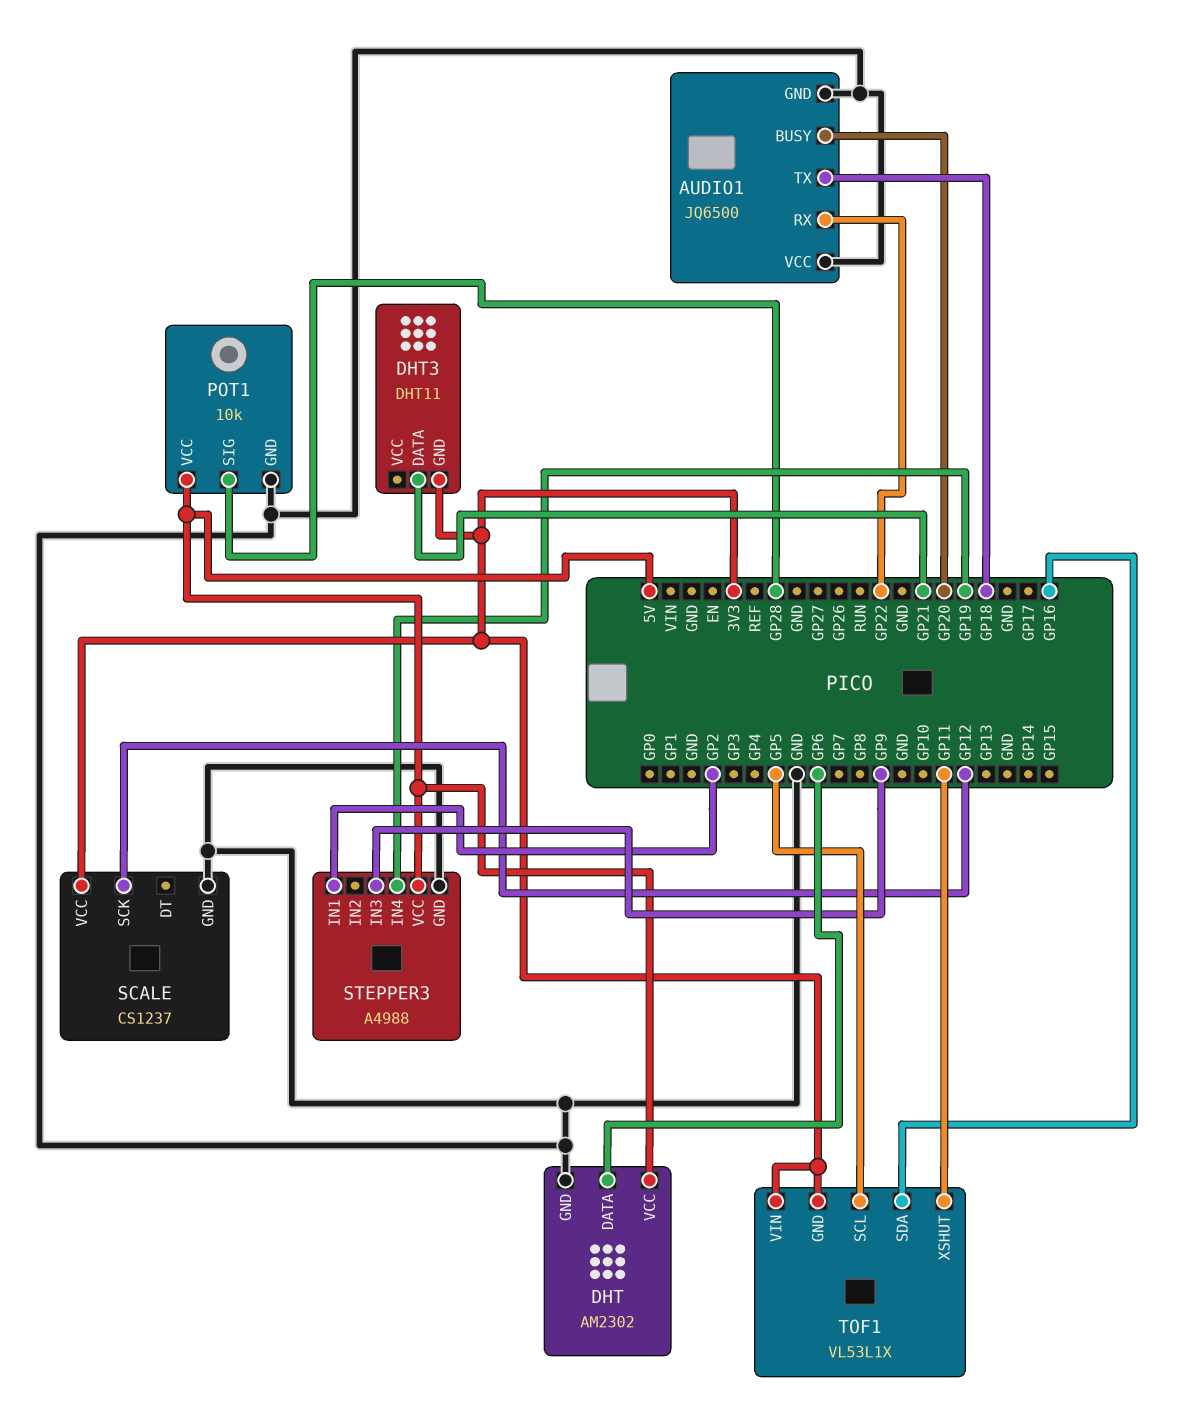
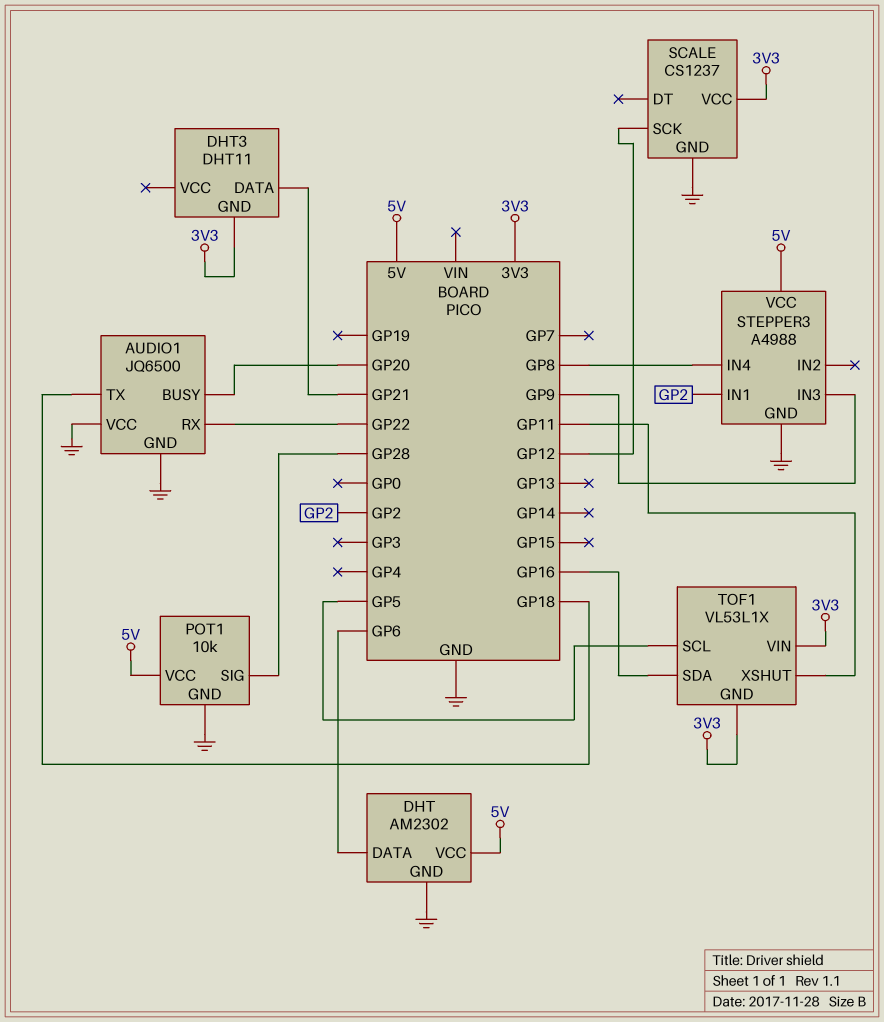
STEPPER3 pin IN4: GP19 -> GP8

